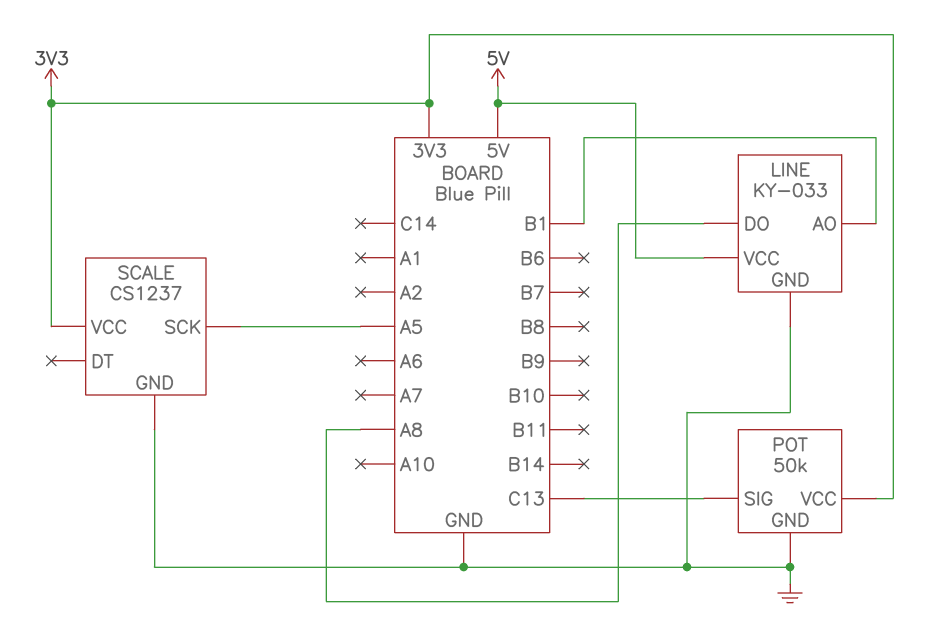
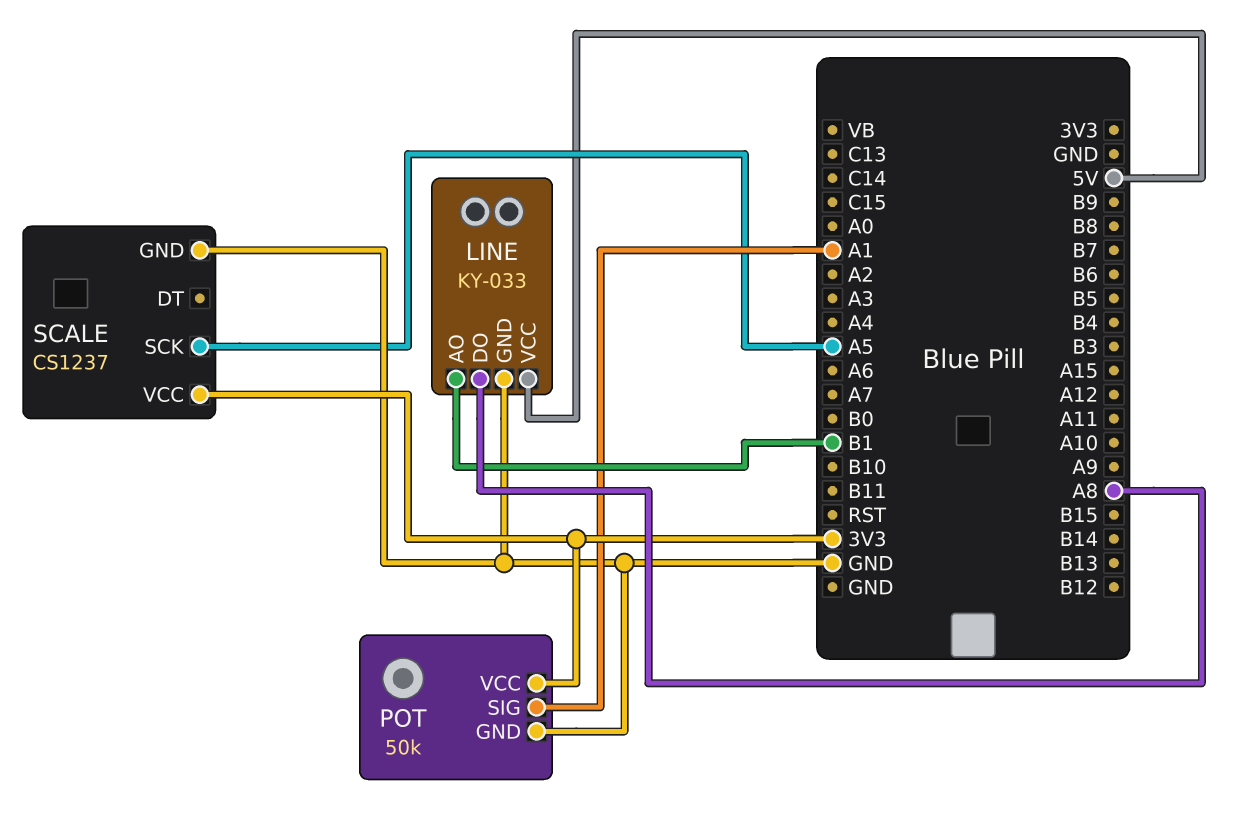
POT pin SIG: C13 -> A1

